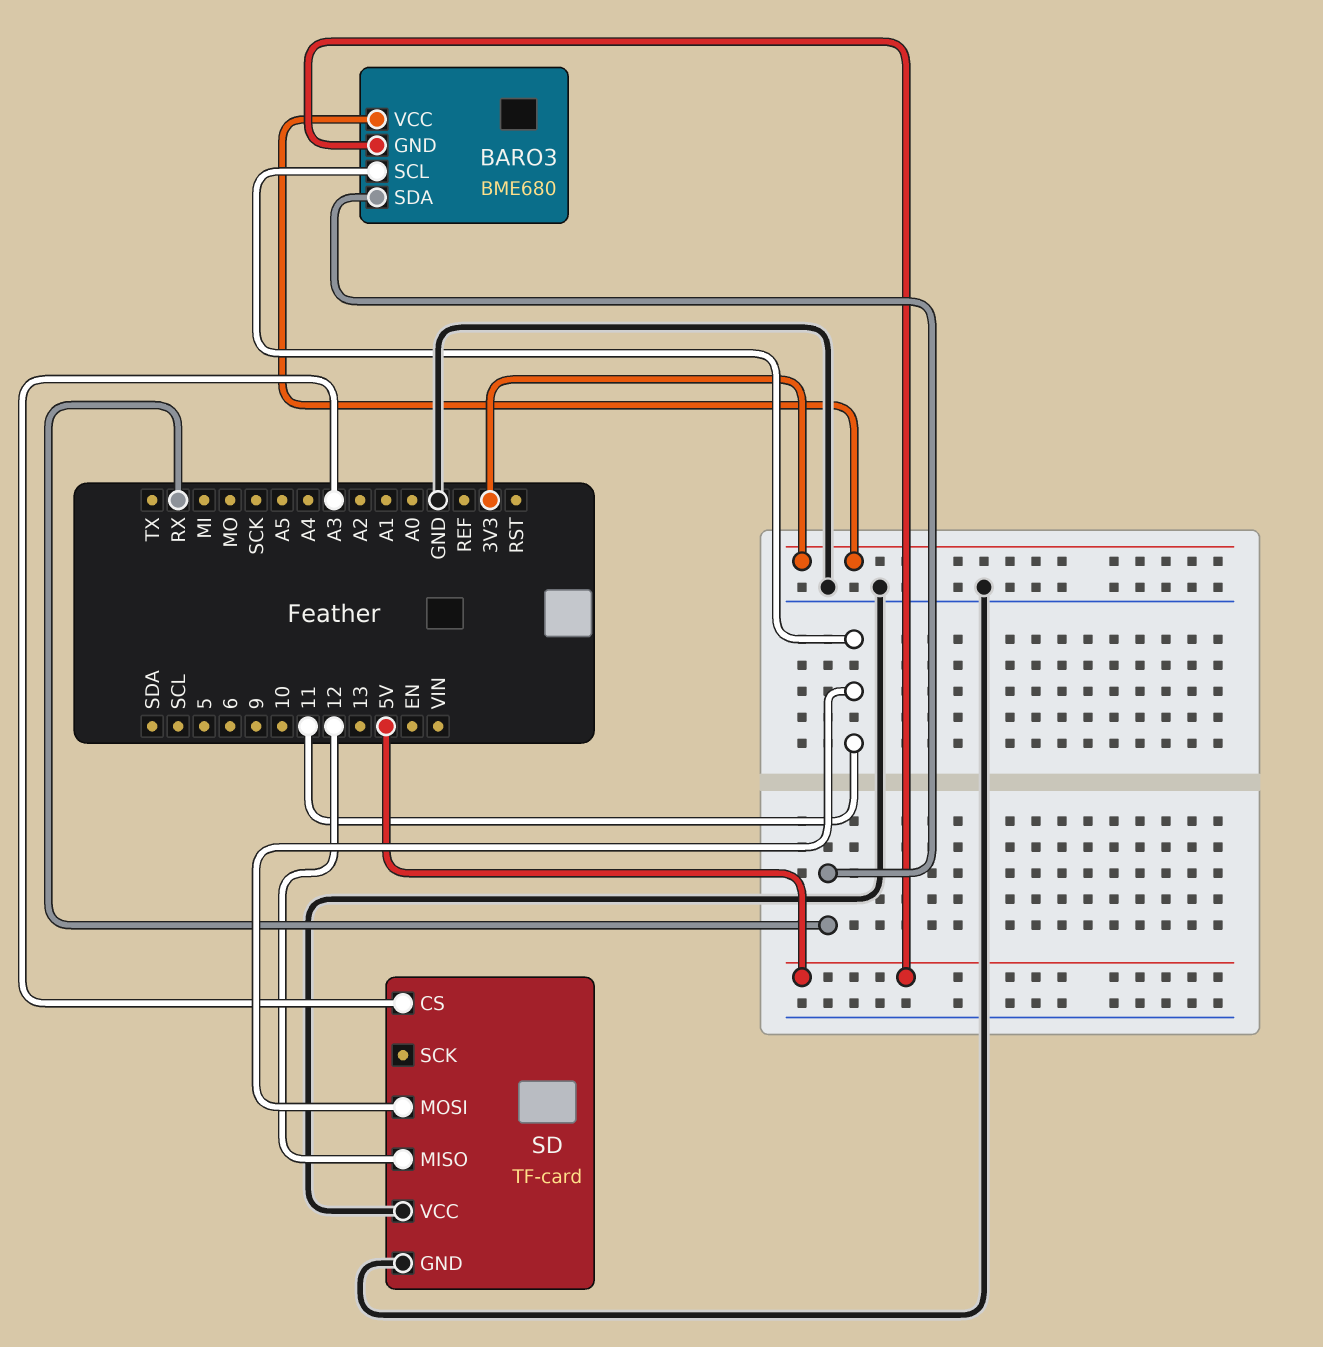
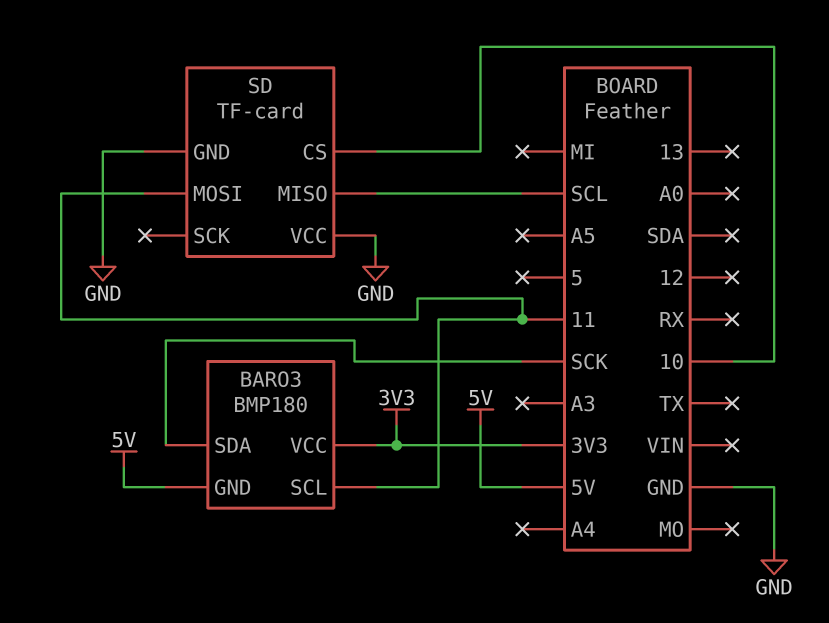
BARO3: BME680 -> BMP180
BARO3 pin SDA: RX -> SCK
SD pin CS: A3 -> 10
SD pin MISO: 12 -> SCL

